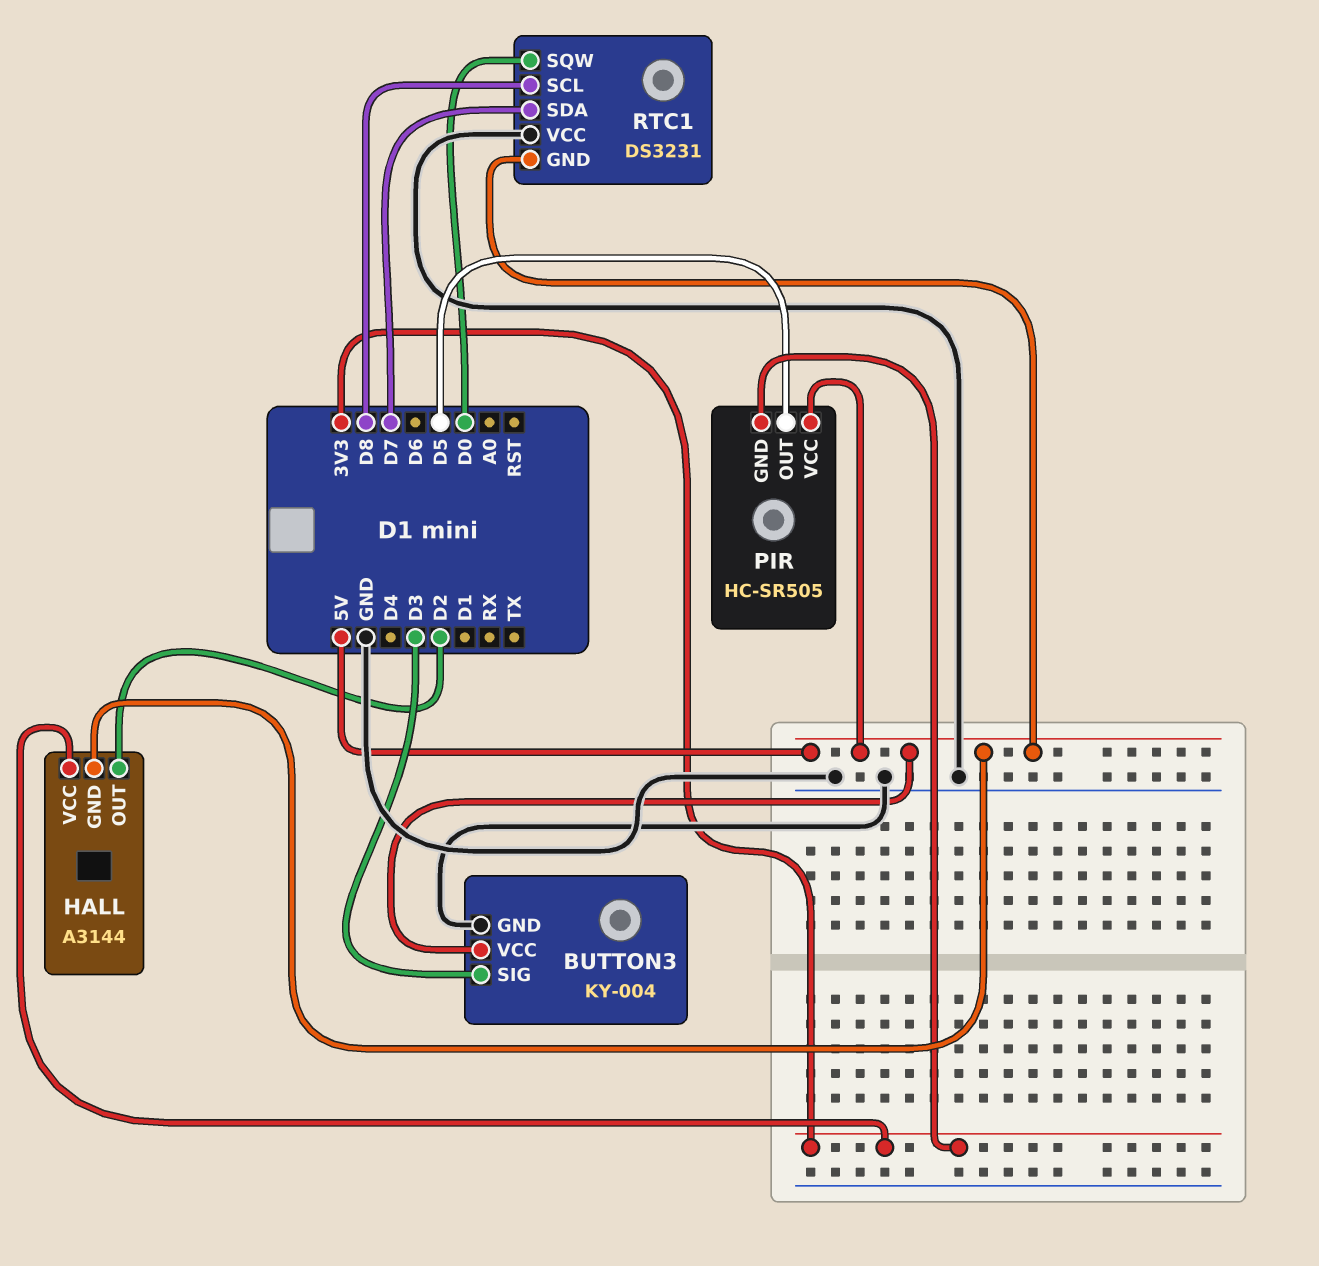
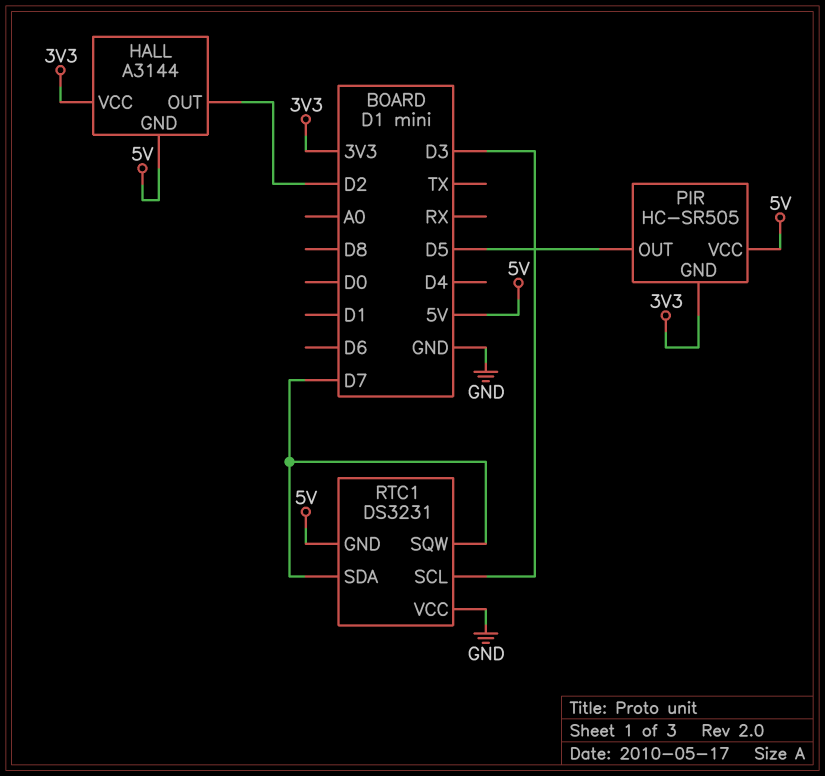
BUTTON3: KY-004 -> none
BUTTON3 pin GND: GND -> none
BUTTON3 pin SIG: D3 -> none
BUTTON3 pin VCC: 5V -> none
RTC1 pin SCL: D8 -> D3
RTC1 pin SQW: D0 -> D7

